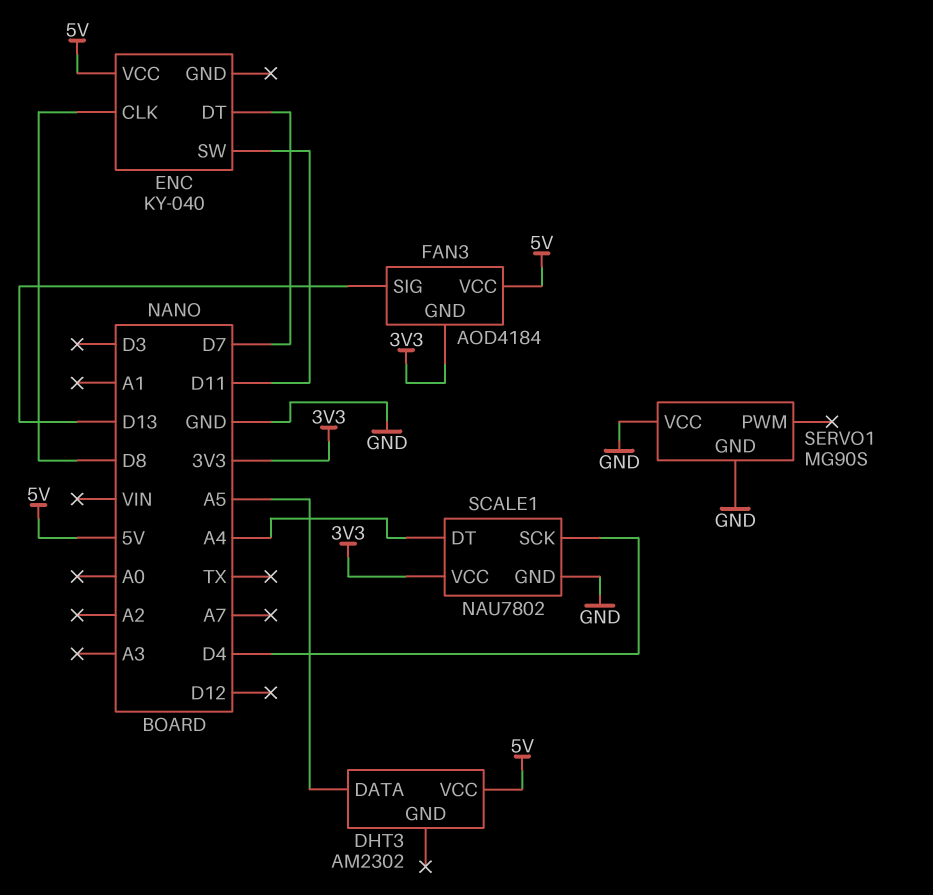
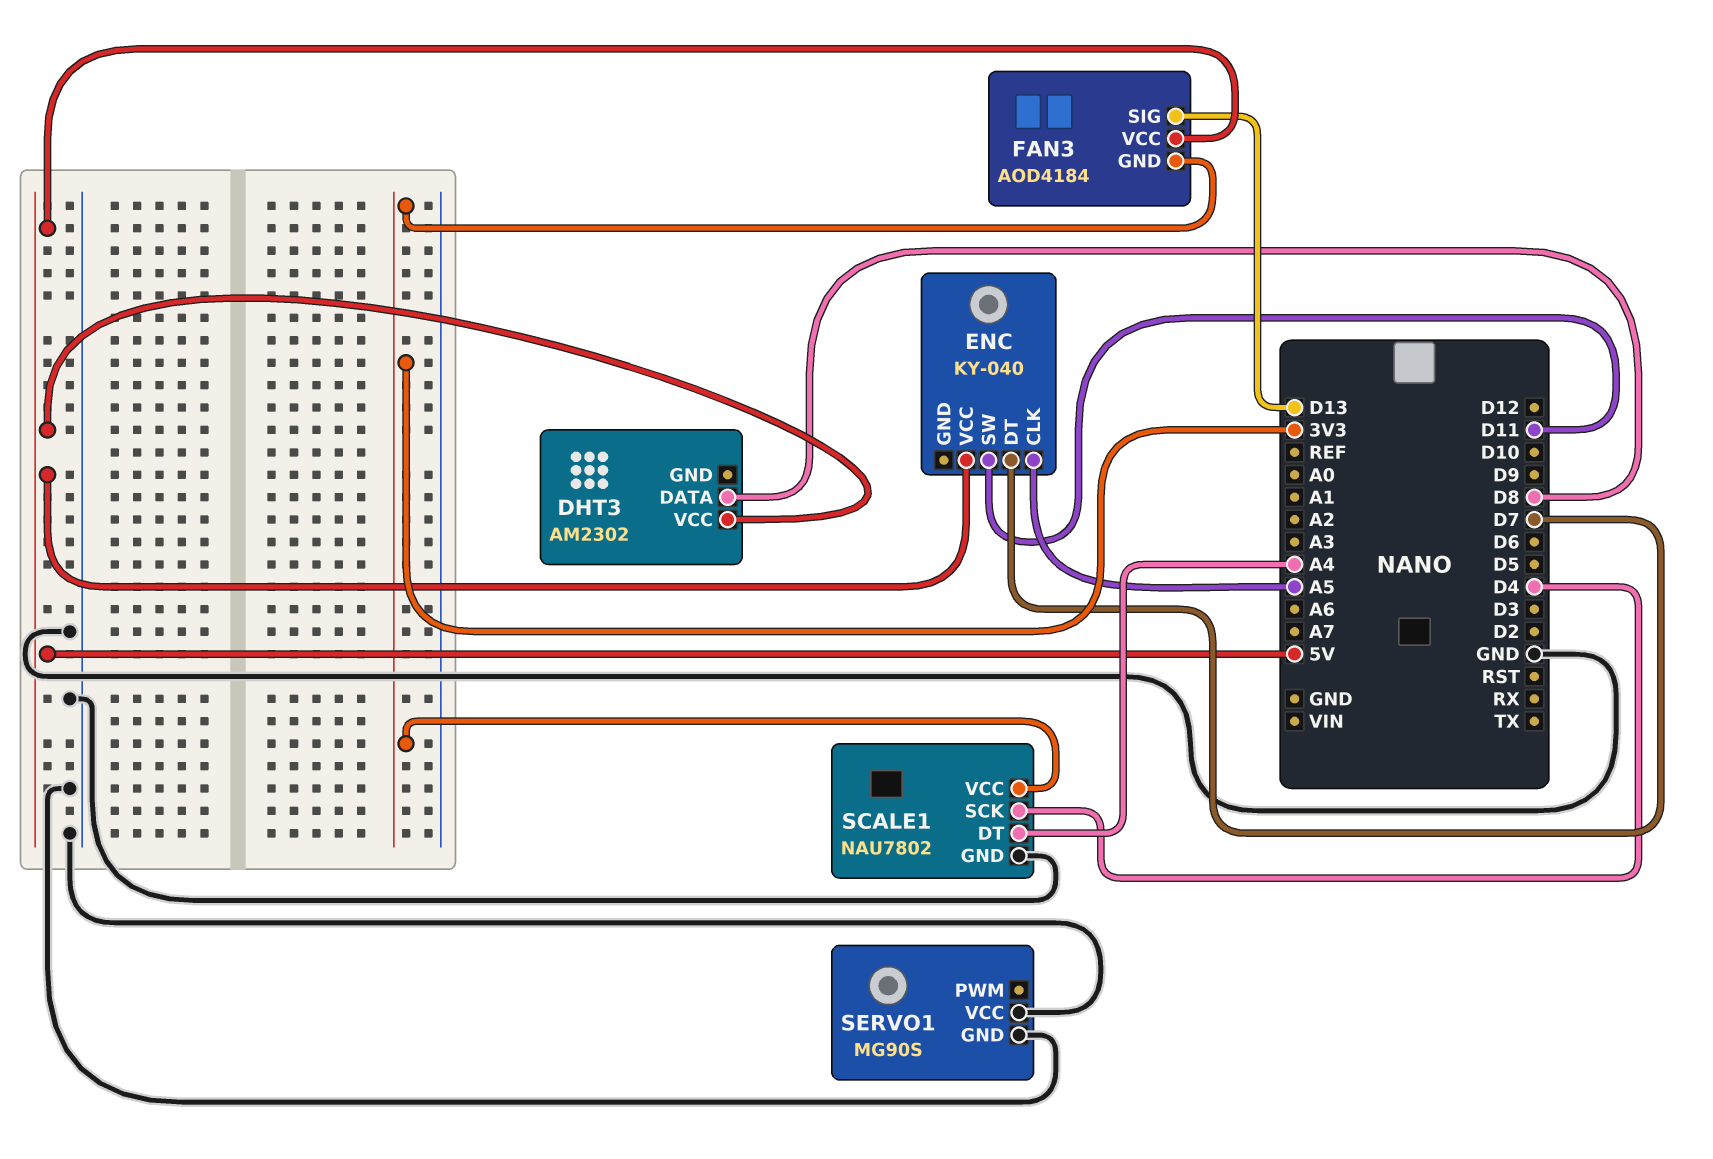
DHT3 pin DATA: A5 -> D8
ENC pin CLK: D8 -> A5

